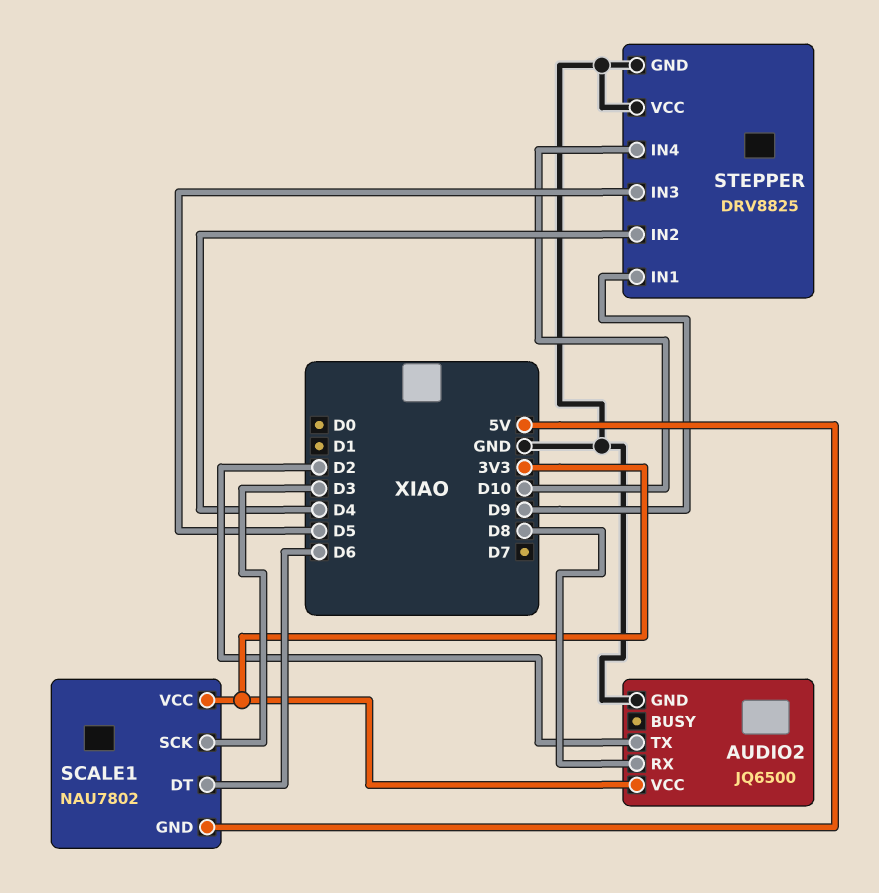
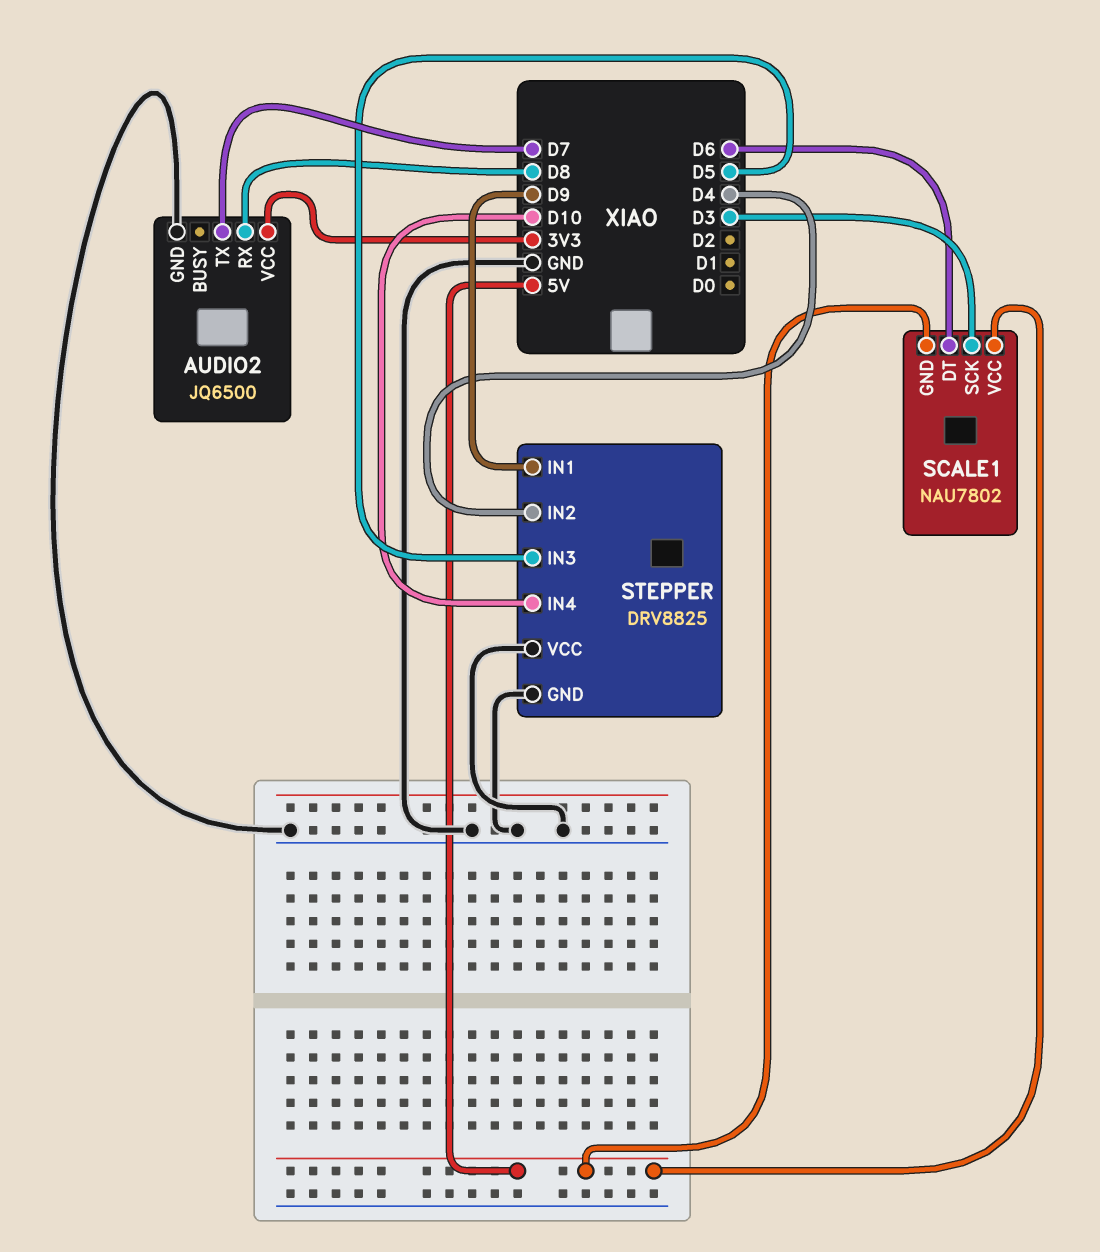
AUDIO2 pin TX: D2 -> D7
SCALE1 pin VCC: 3V3 -> 5V

